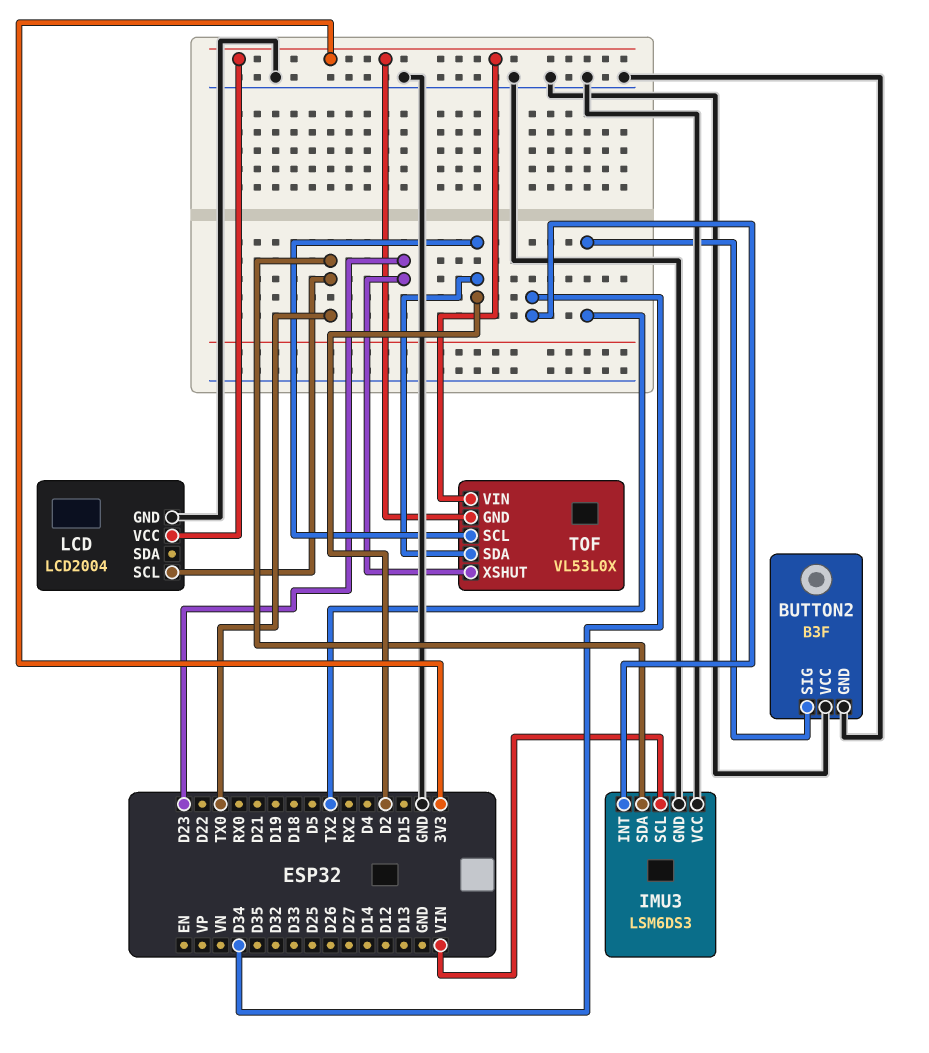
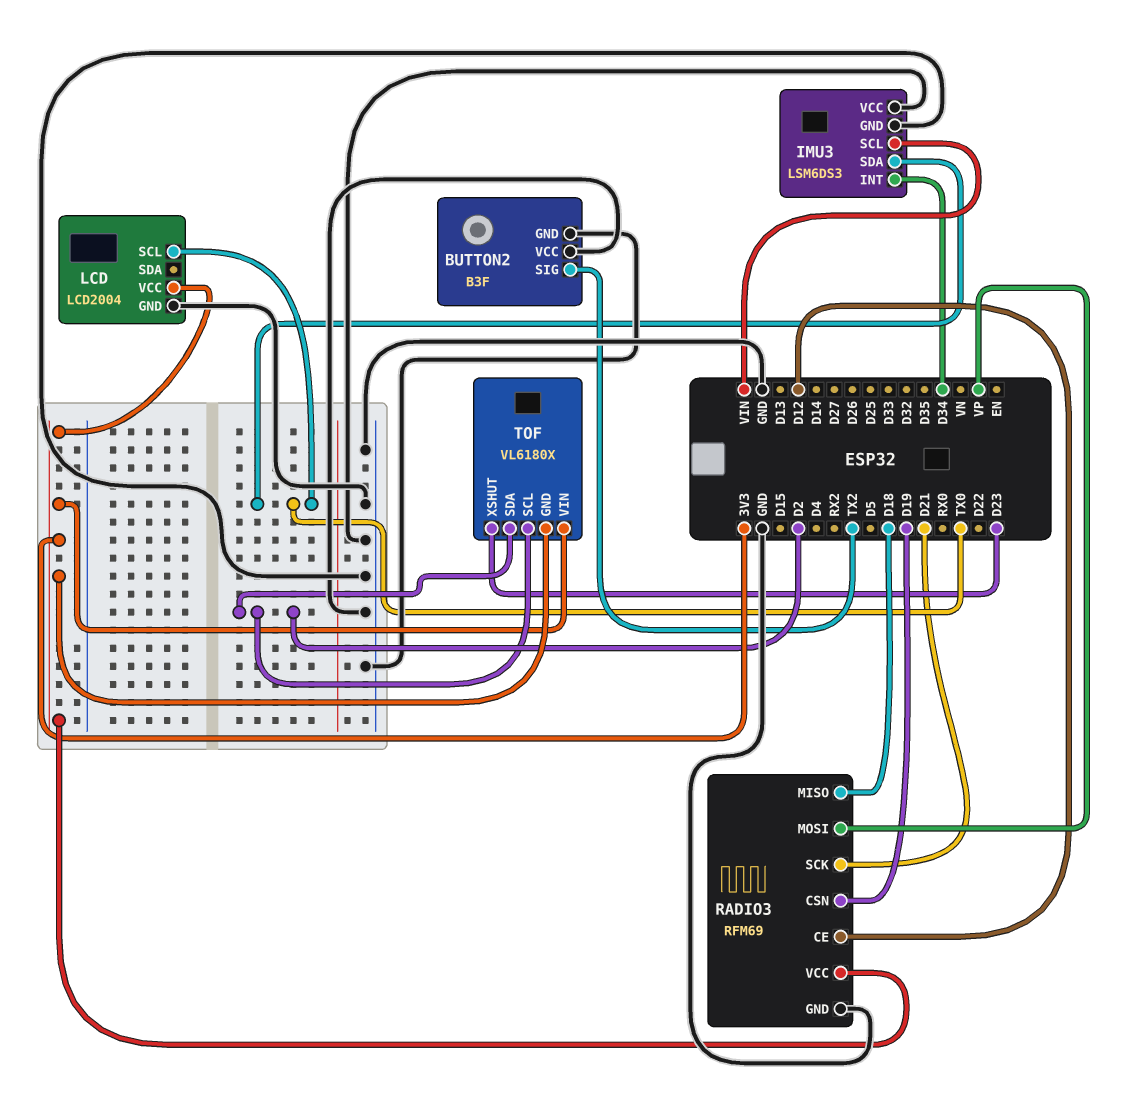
RADIO3: none -> RFM69
RADIO3 pin CE: none -> D12
RADIO3 pin CSN: none -> D19
RADIO3 pin GND: none -> GND
RADIO3 pin MISO: none -> D18
RADIO3 pin MOSI: none -> VP
RADIO3 pin SCK: none -> D21
RADIO3 pin VCC: none -> 3V3
TOF: VL53L0X -> VL6180X

